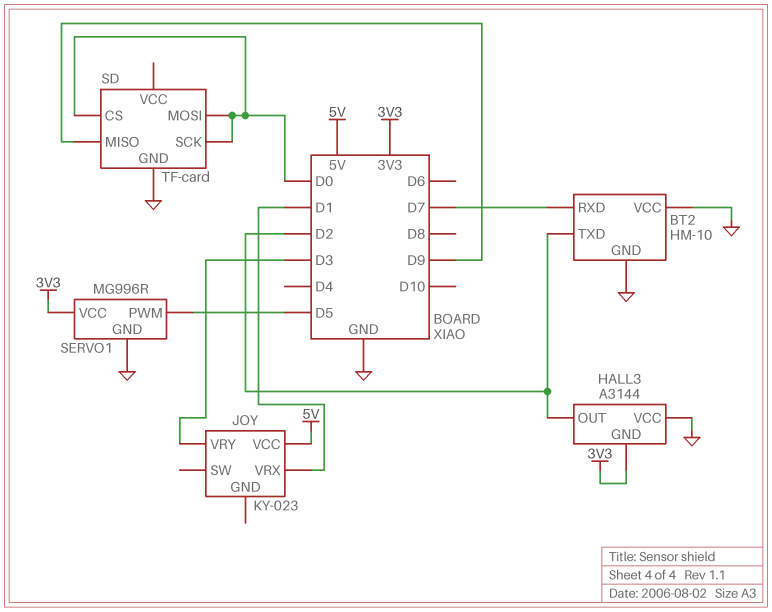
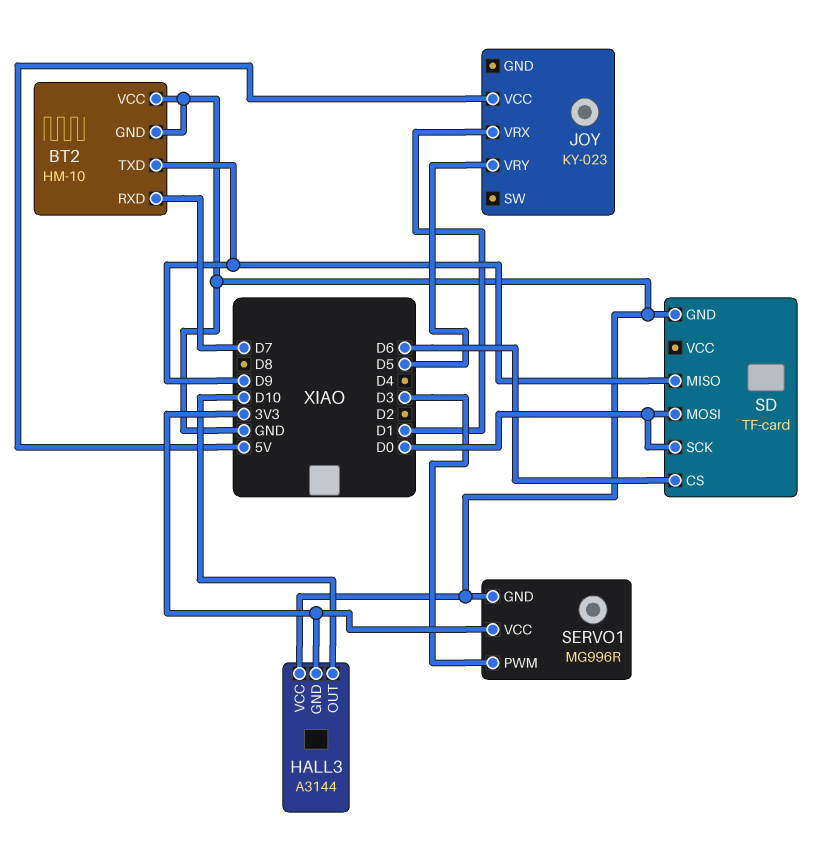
BT2 pin TXD: D2 -> D9
HALL3 pin OUT: D2 -> D10
JOY pin VRY: D3 -> D5
SD pin CS: D0 -> D6
SERVO1 pin PWM: D5 -> D3

